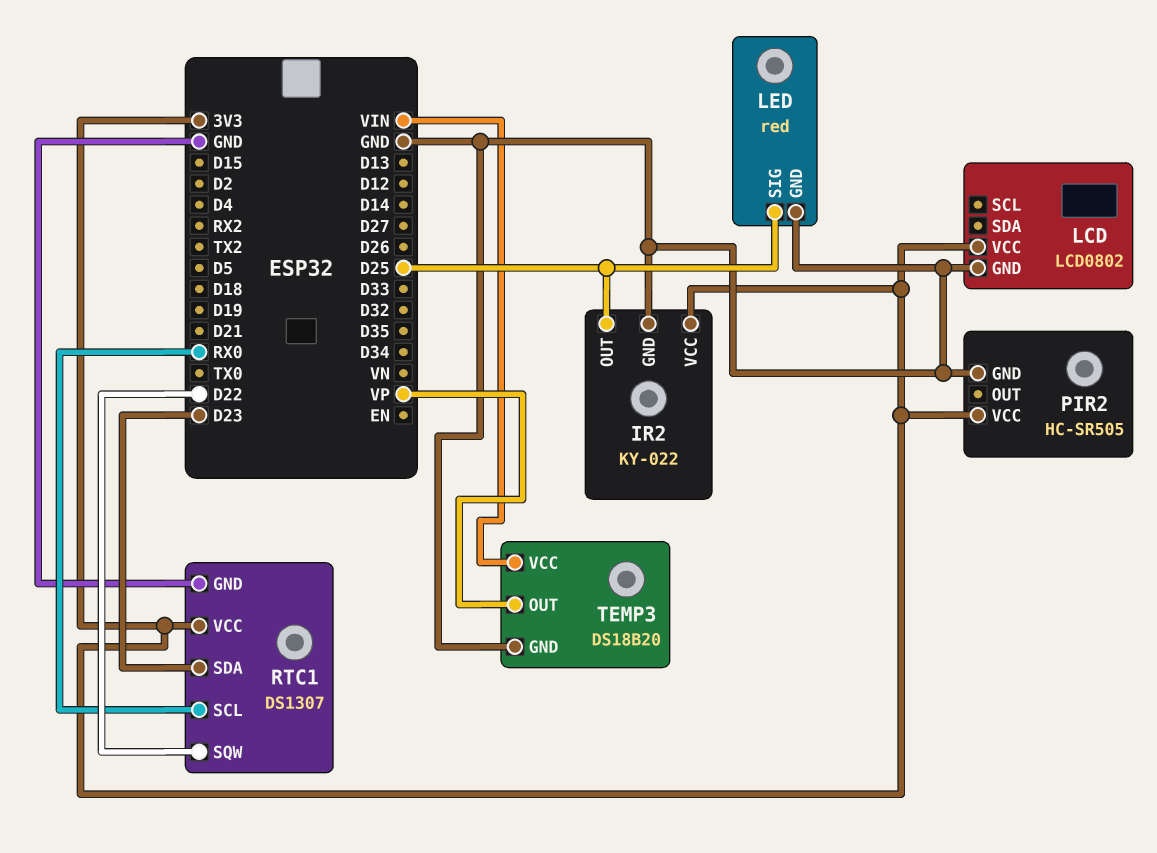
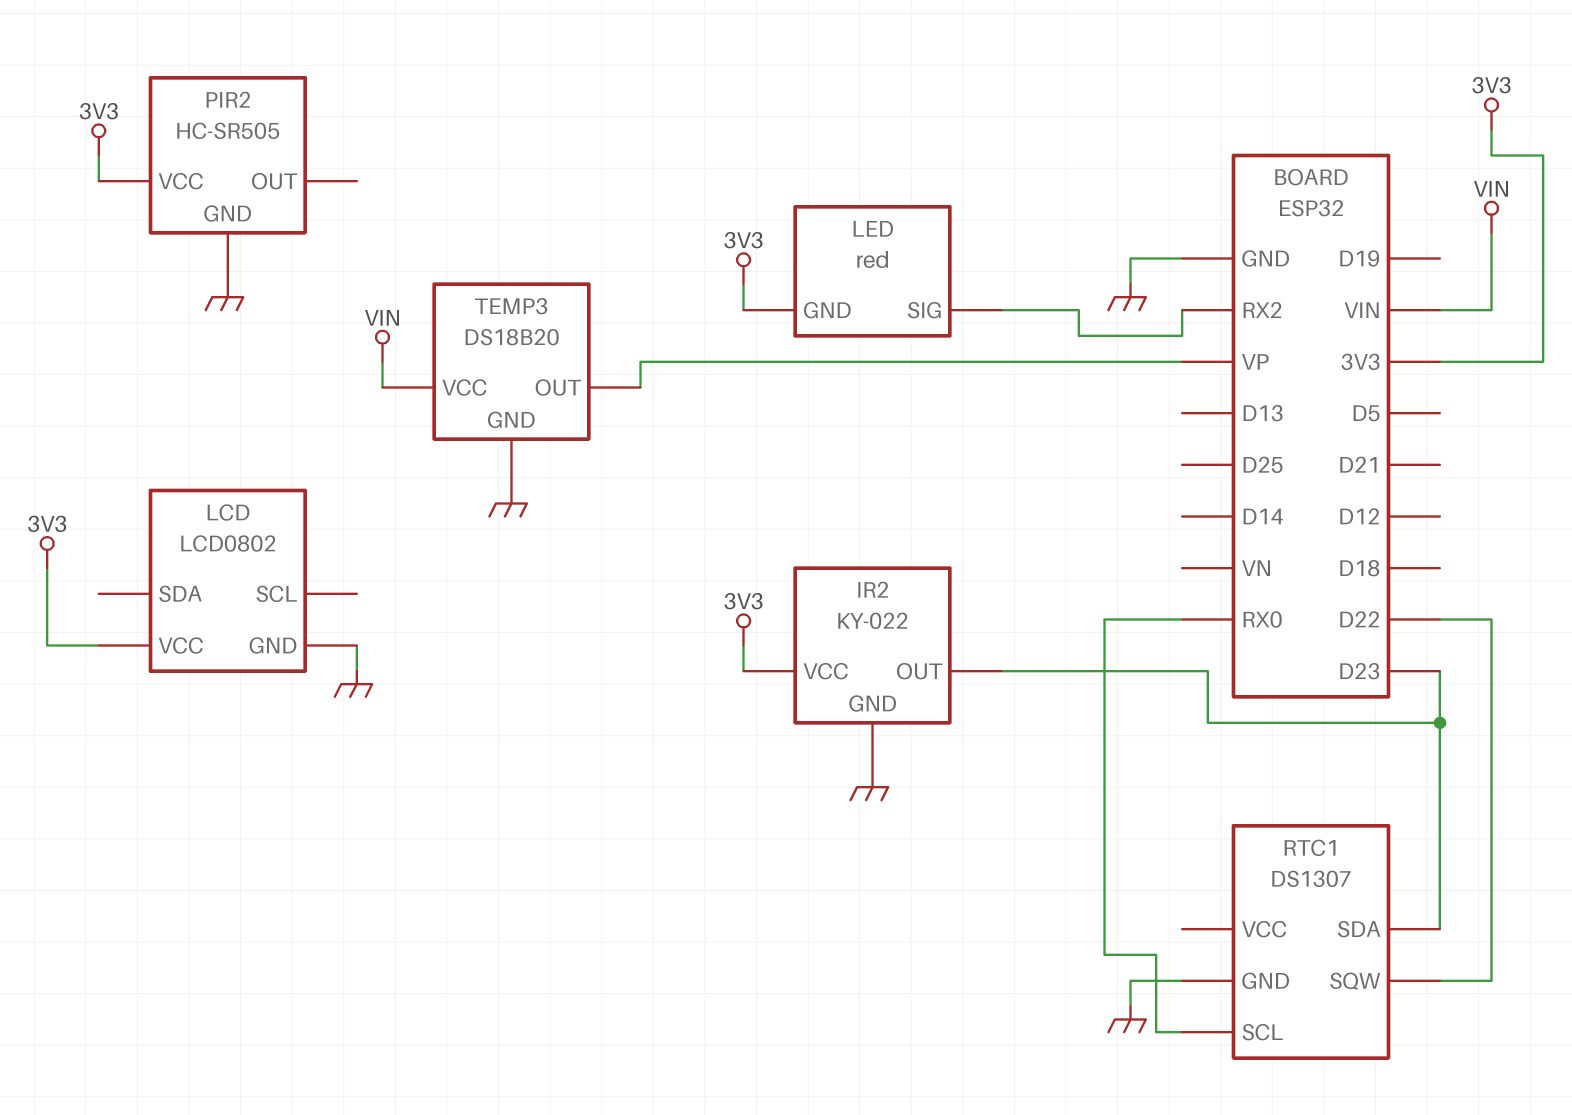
IR2 pin OUT: D25 -> D23
LED pin GND: GND -> 3V3
LED pin SIG: D25 -> RX2
RTC1 pin VCC: 3V3 -> none

